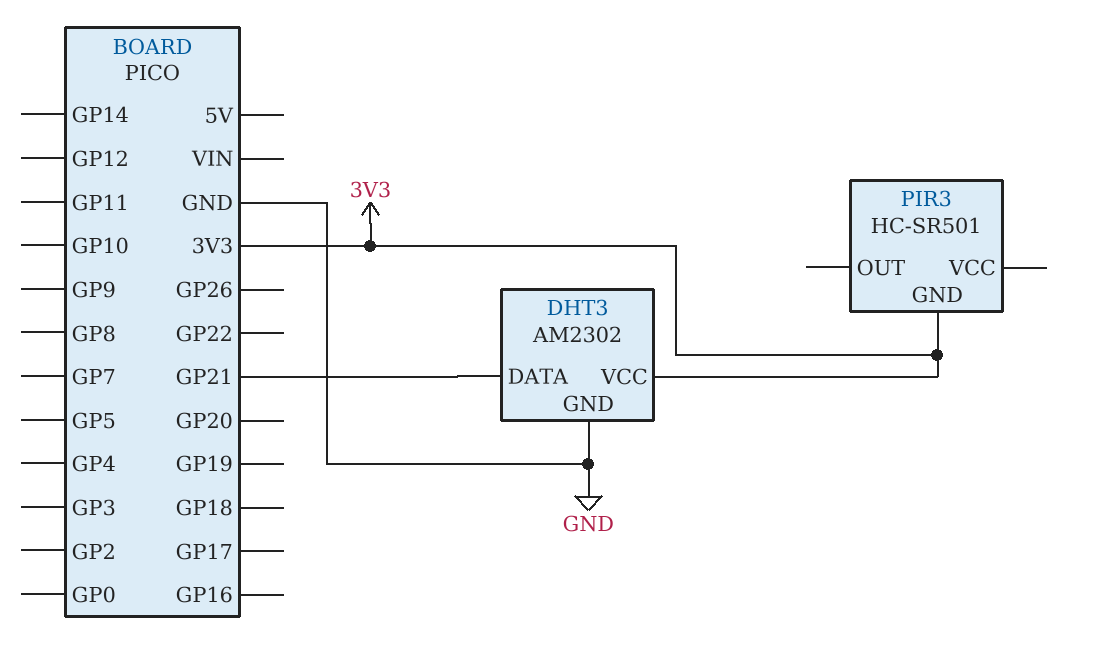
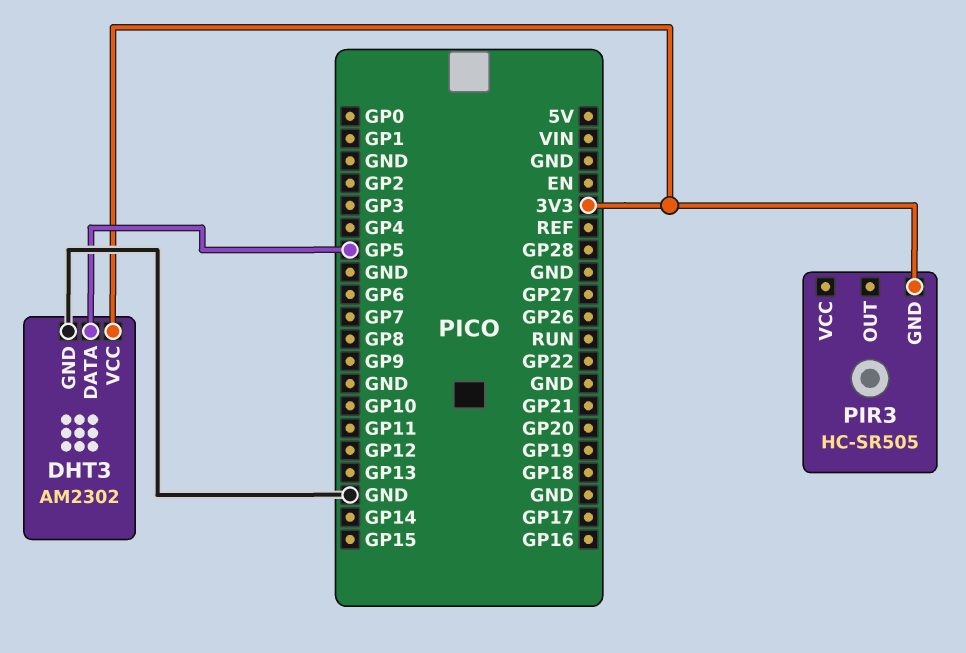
DHT3 pin DATA: GP21 -> GP5
PIR3: HC-SR501 -> HC-SR505

